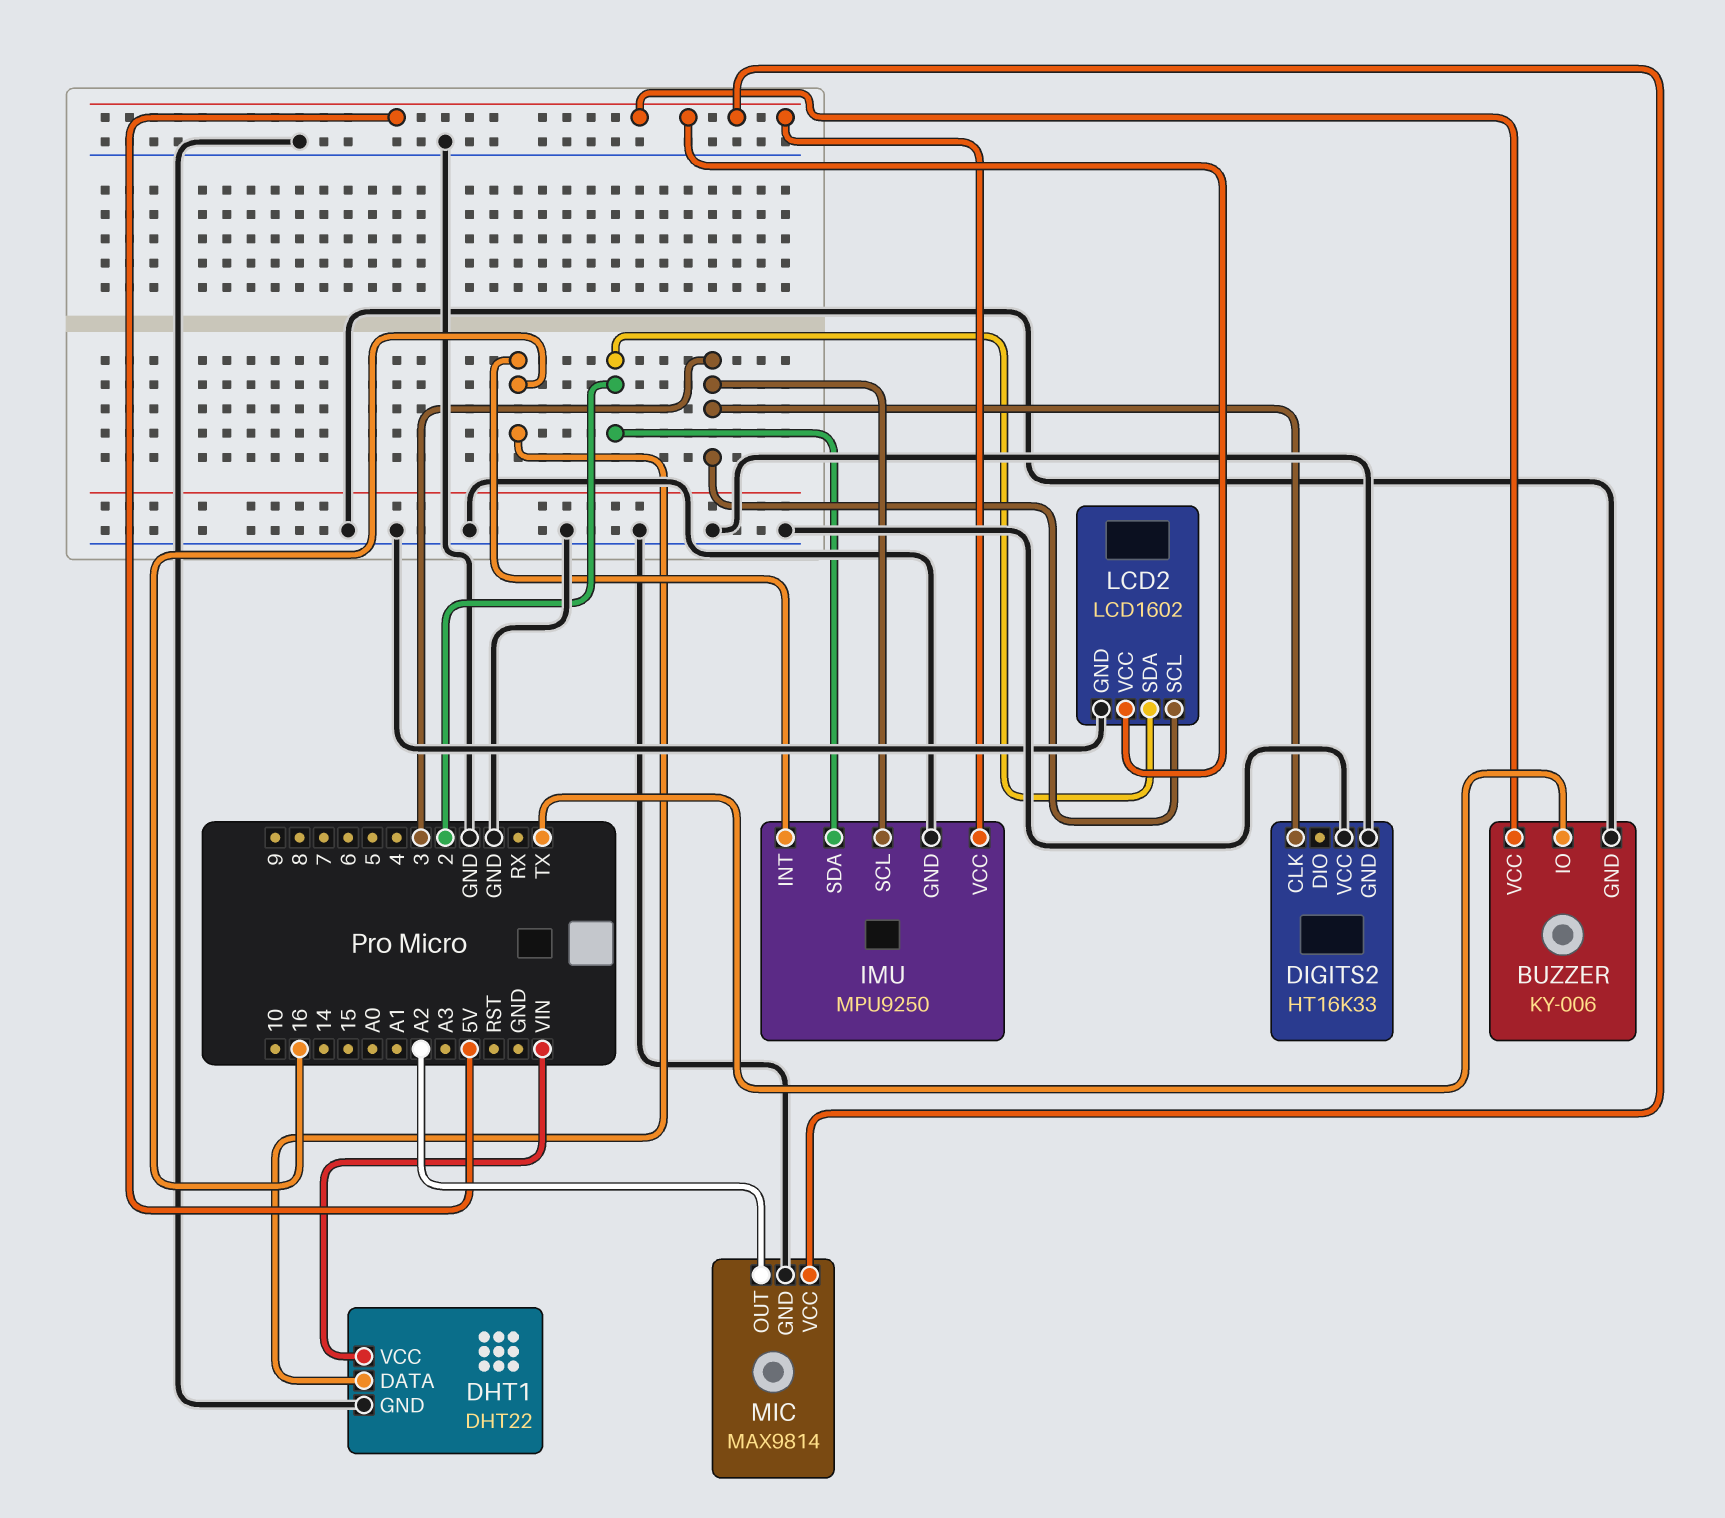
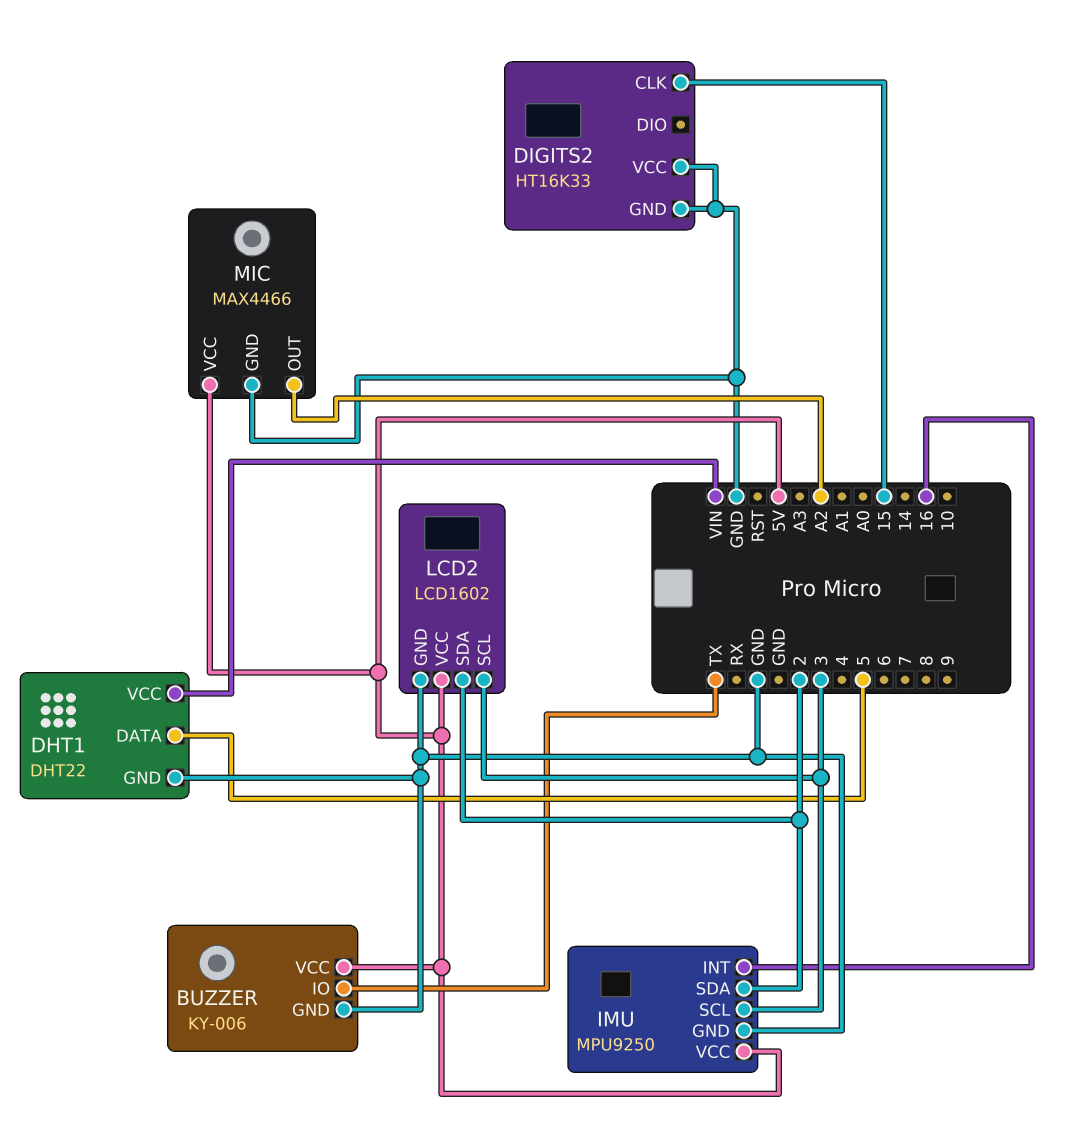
DHT1 pin DATA: 16 -> 5
DIGITS2 pin CLK: 3 -> 15
MIC: MAX9814 -> MAX4466

